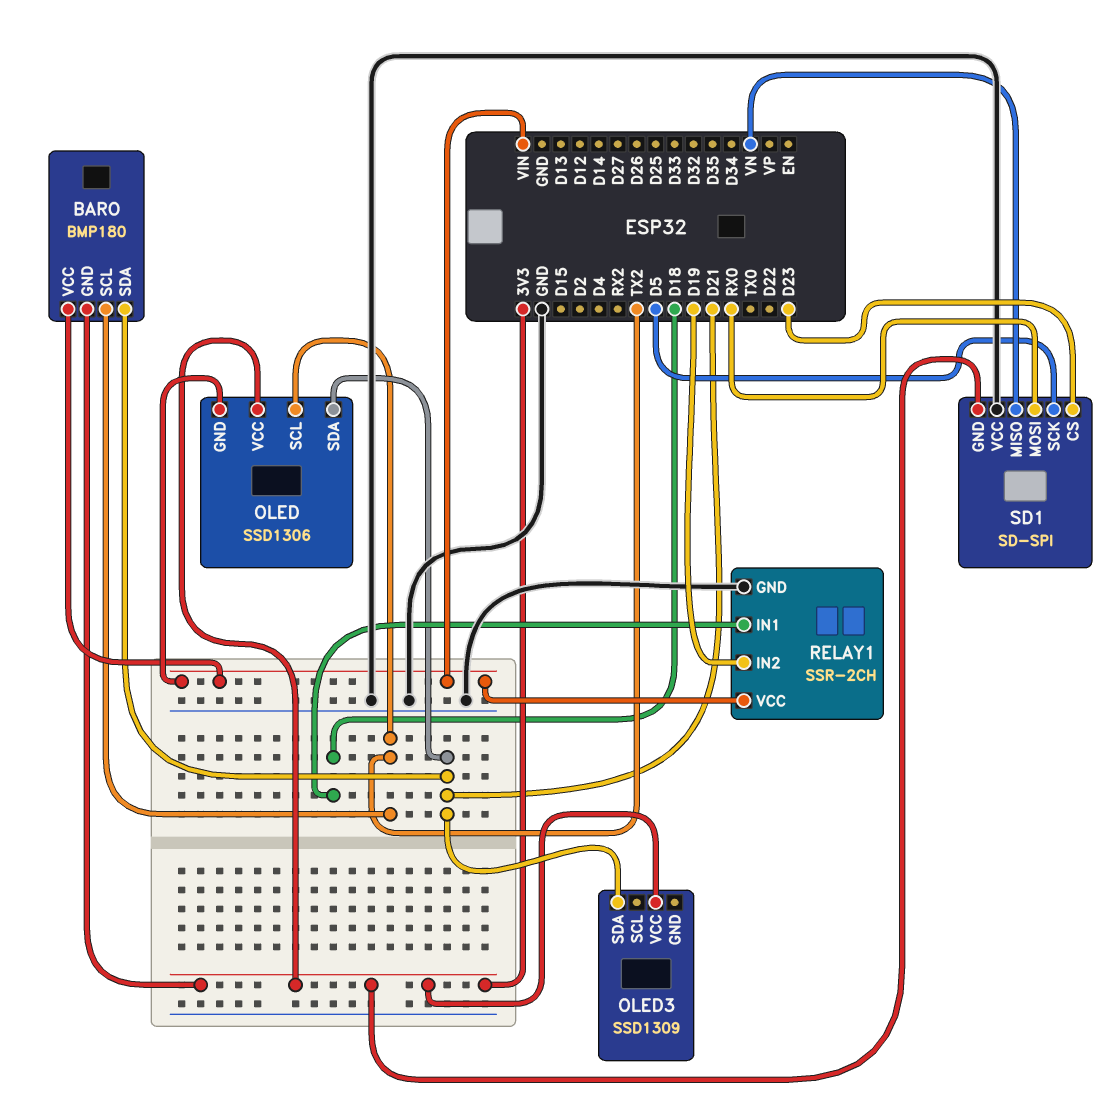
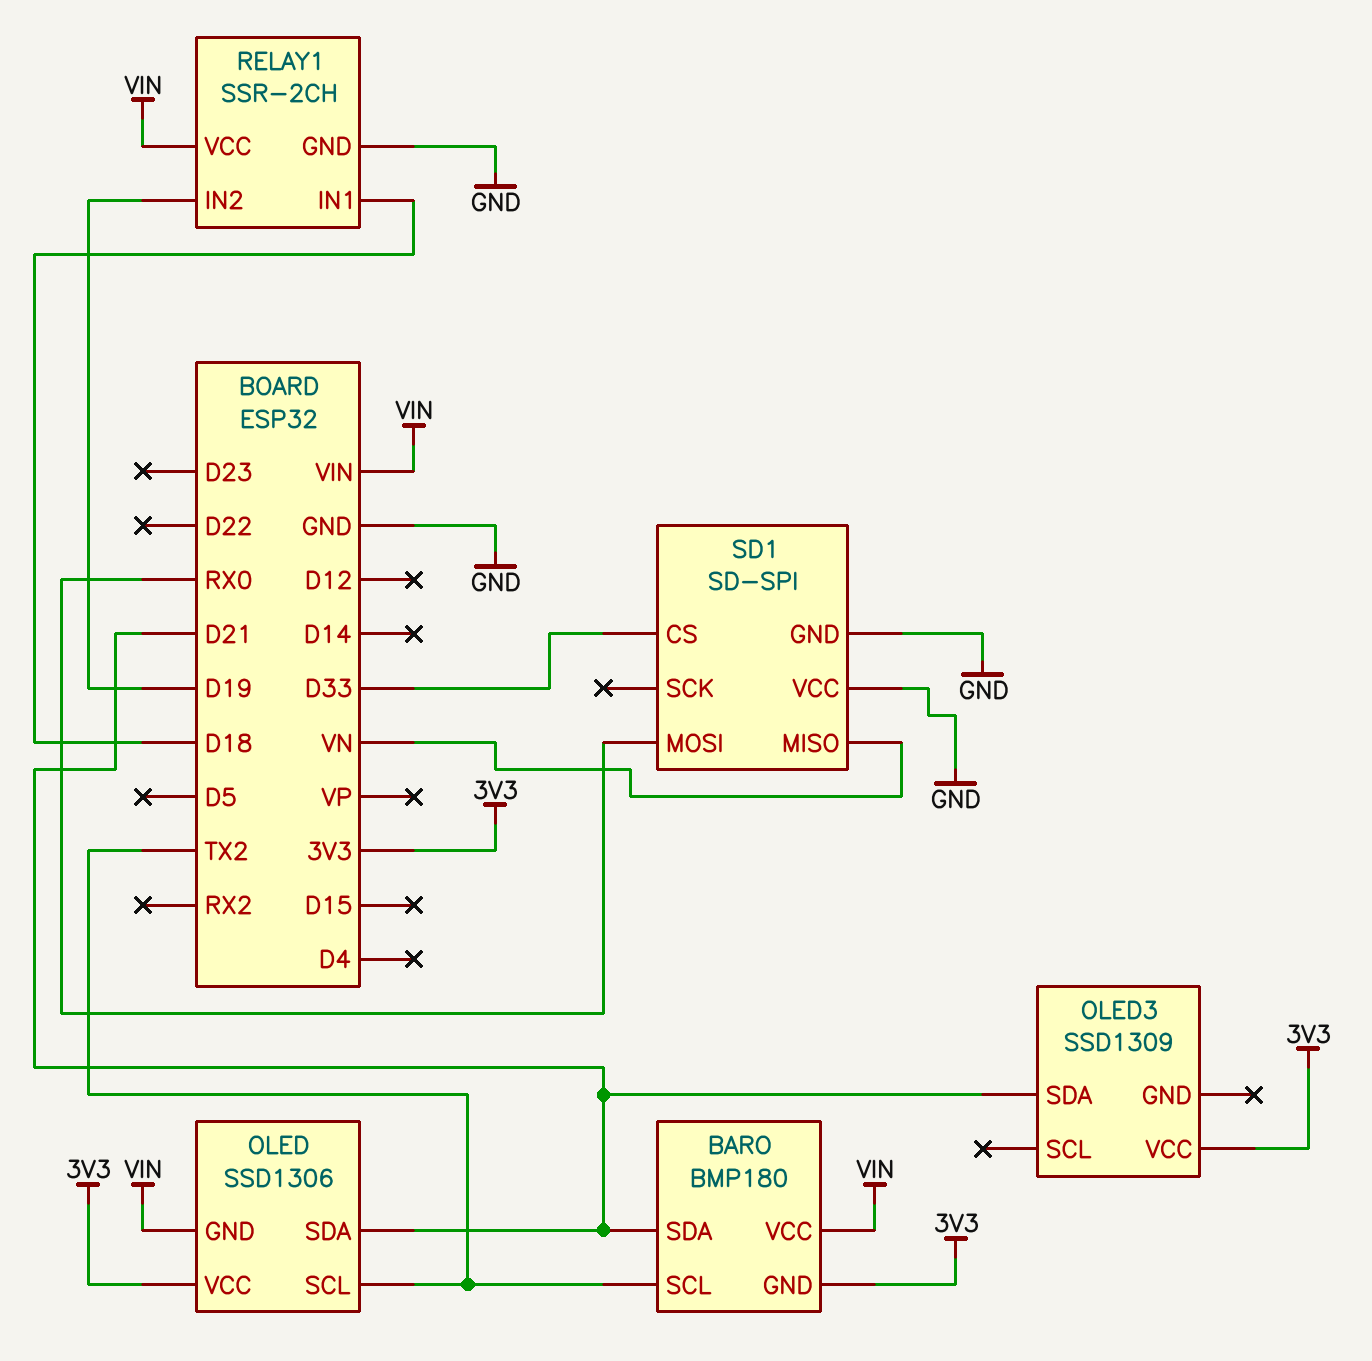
SD1 pin CS: D23 -> D33
SD1 pin GND: 3V3 -> GND
SD1 pin SCK: D5 -> none

